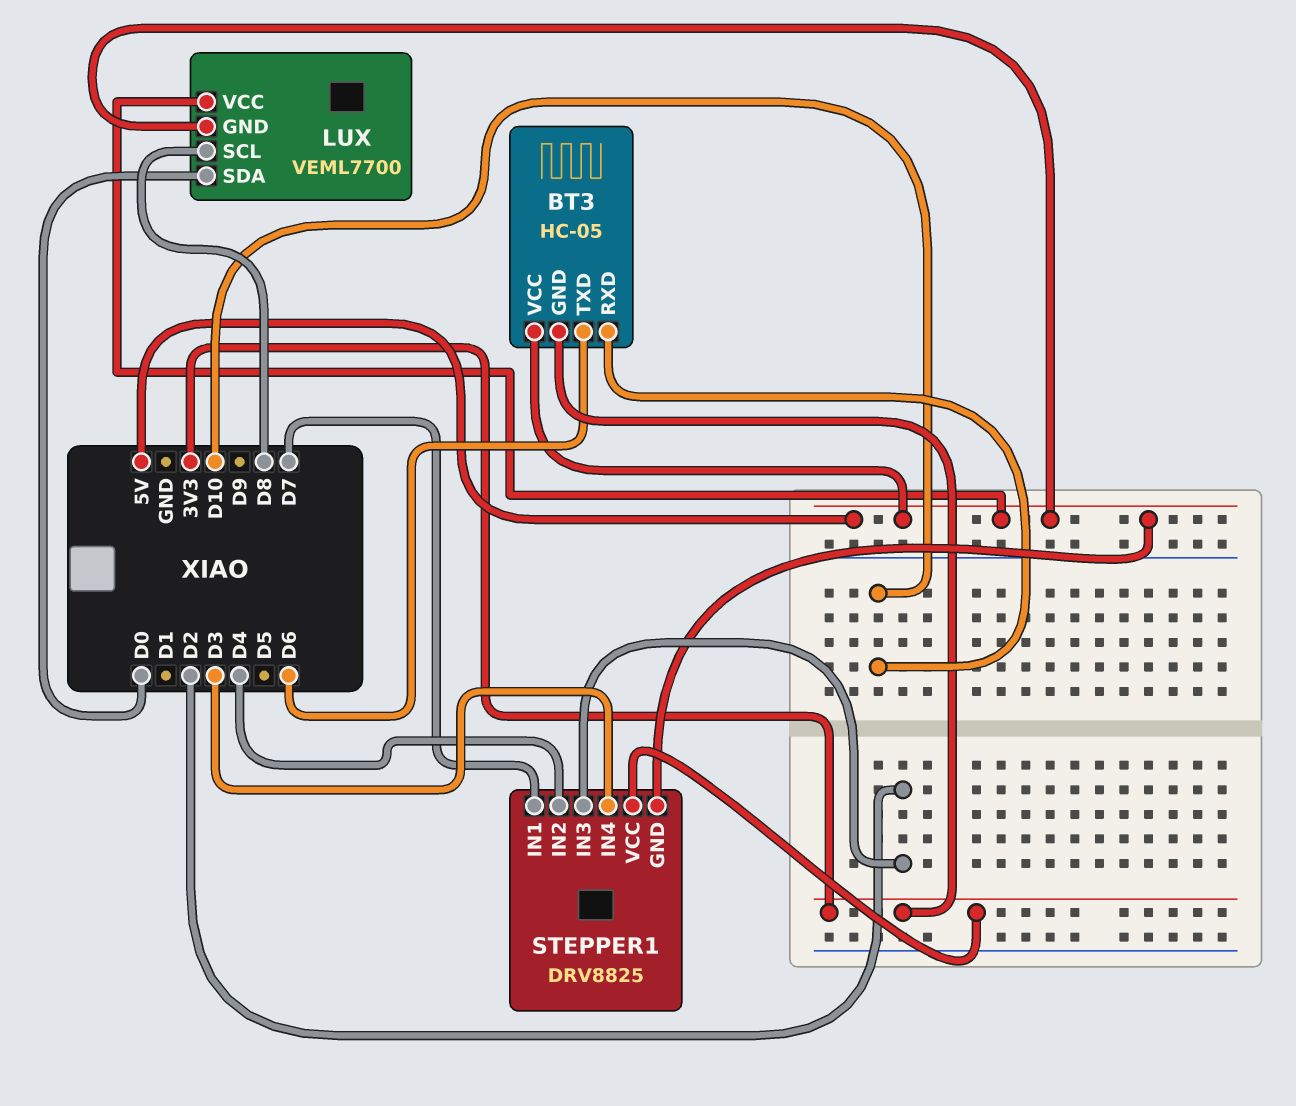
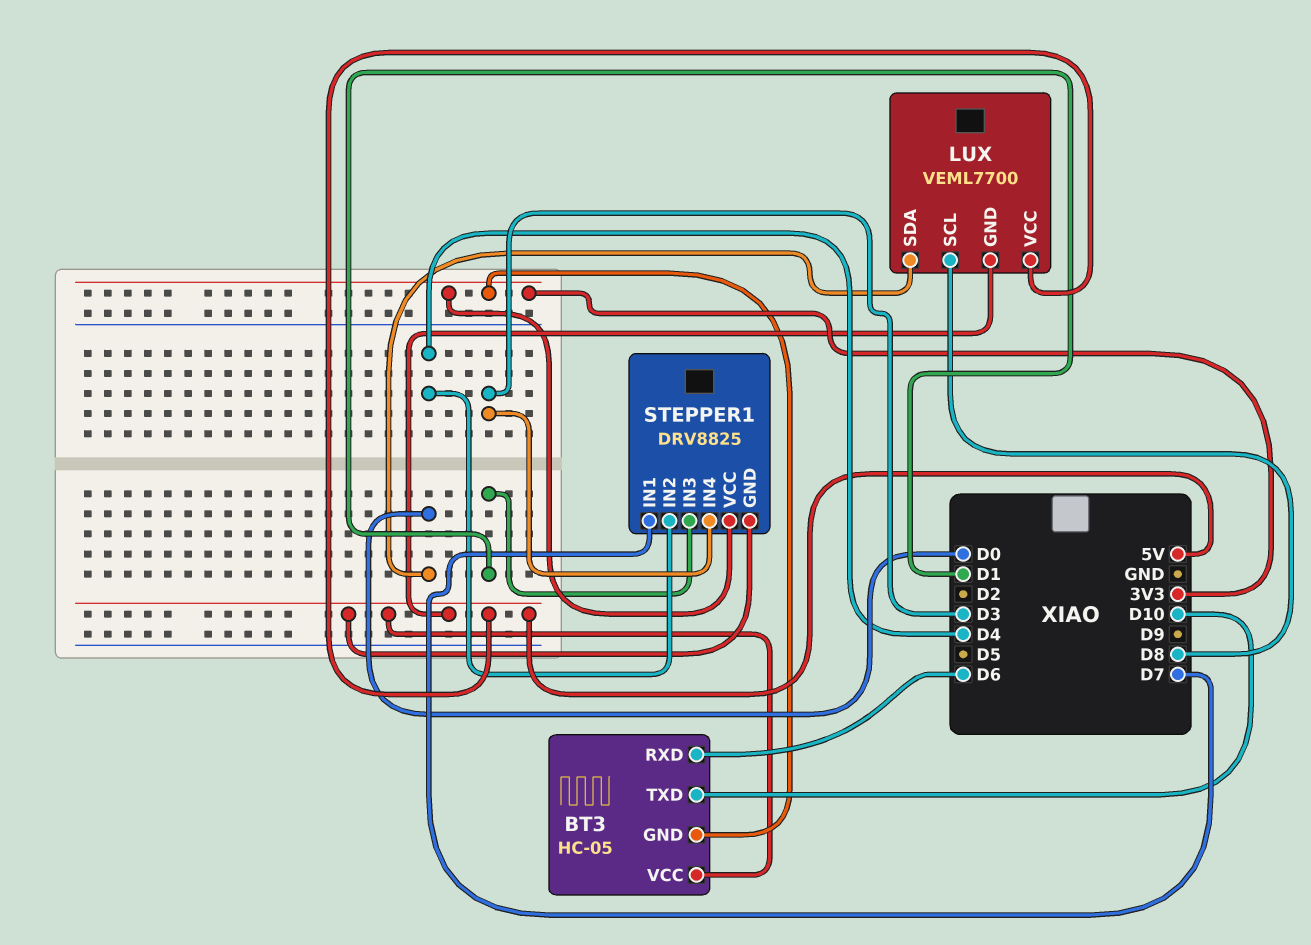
BT3 pin RXD: D10 -> D6
BT3 pin TXD: D6 -> D10
STEPPER1 pin IN3: D2 -> D1

